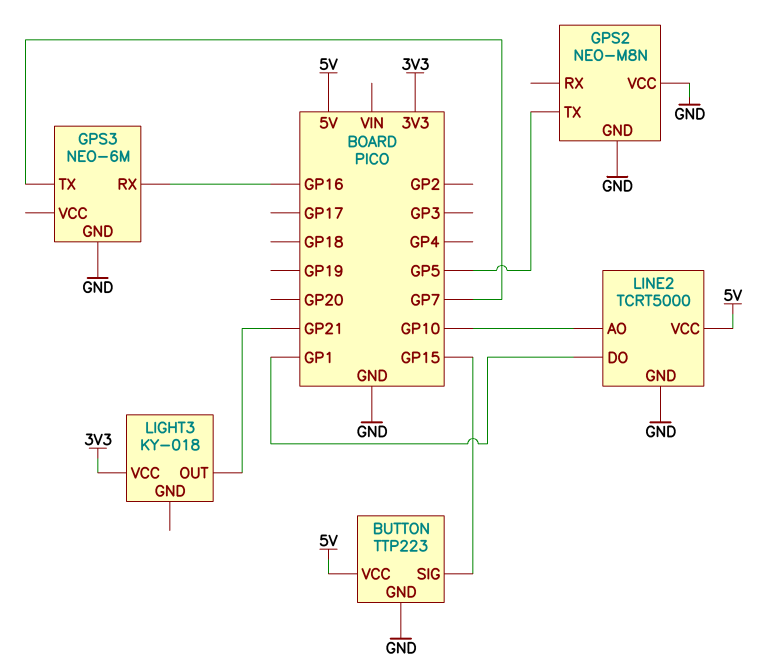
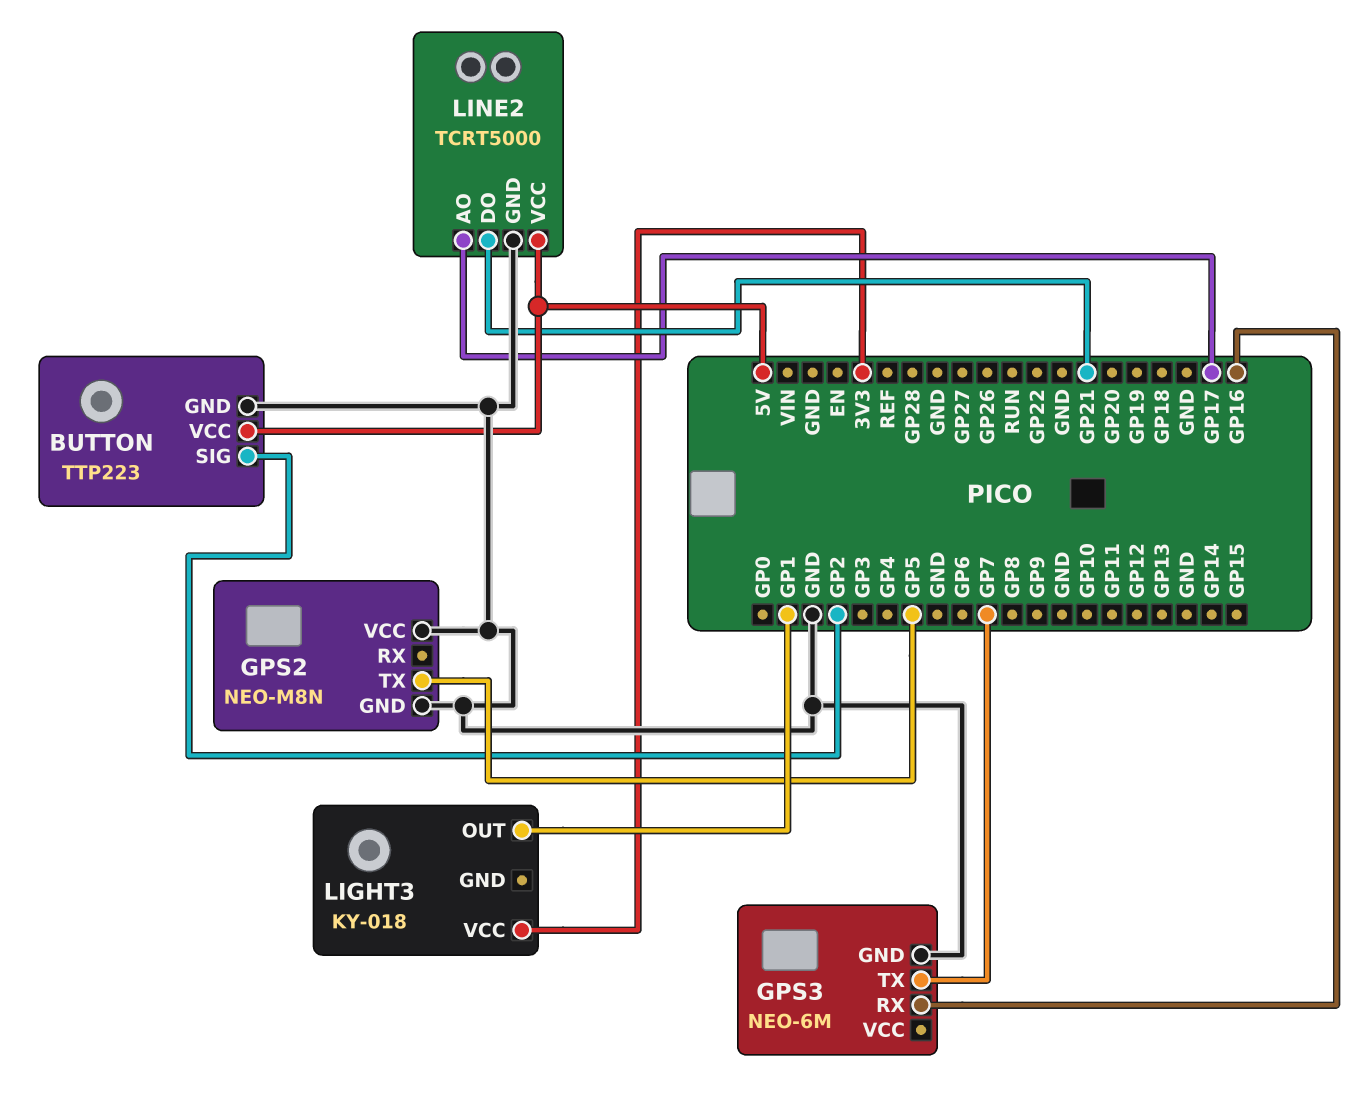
BUTTON pin SIG: GP15 -> GP2
LIGHT3 pin OUT: GP21 -> GP1
LINE2 pin AO: GP10 -> GP17
LINE2 pin DO: GP1 -> GP21

